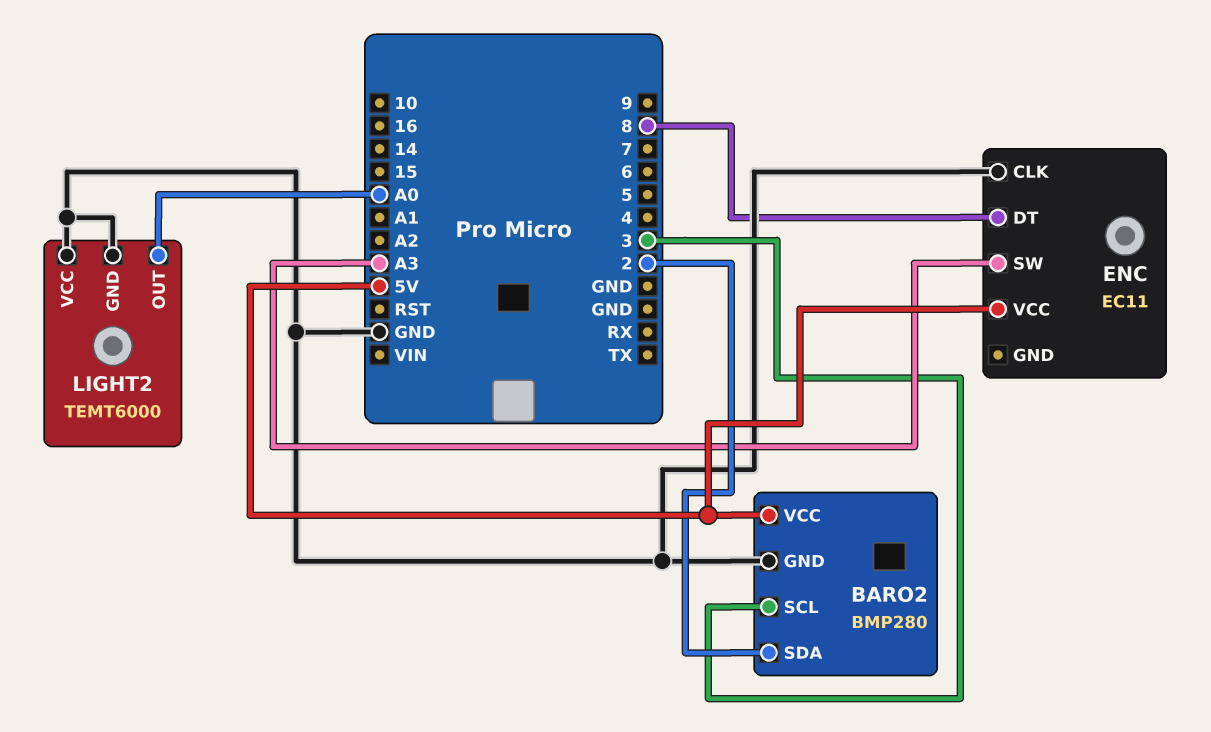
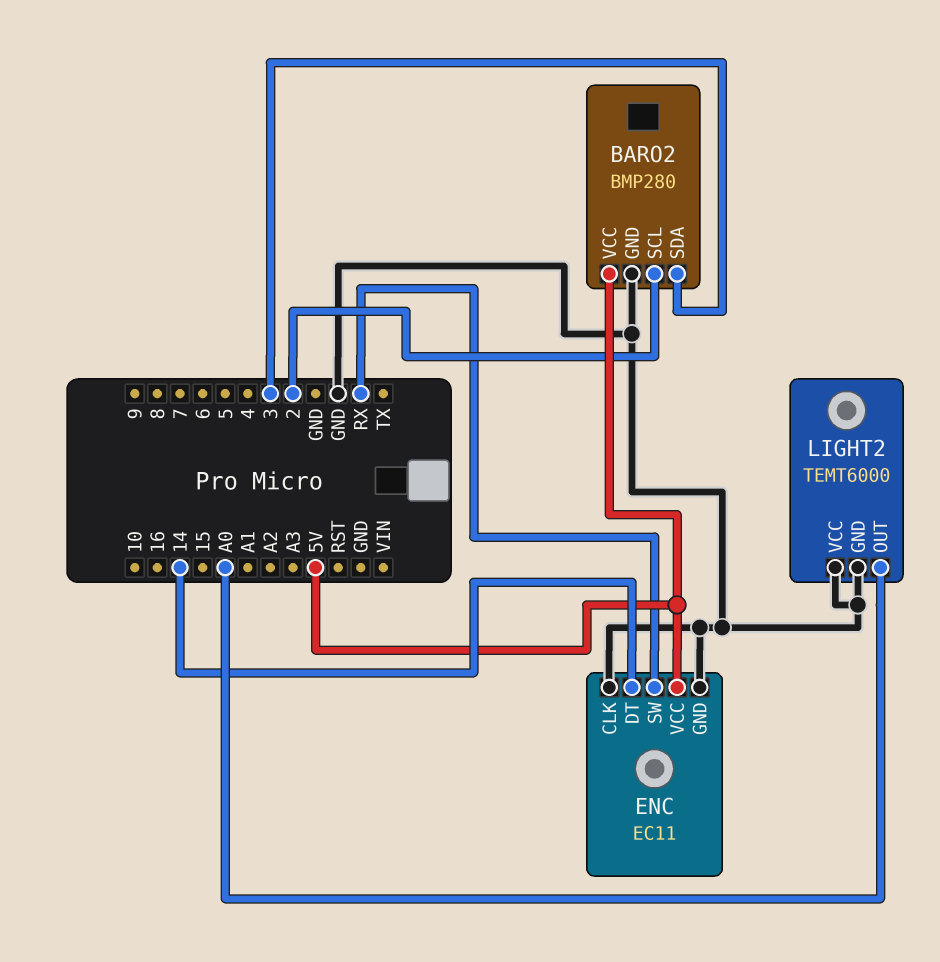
BARO2 pin SCL: 3 -> 2
BARO2 pin SDA: 2 -> 3
ENC pin DT: 8 -> 14
ENC pin GND: none -> GND
ENC pin SW: A3 -> RX

